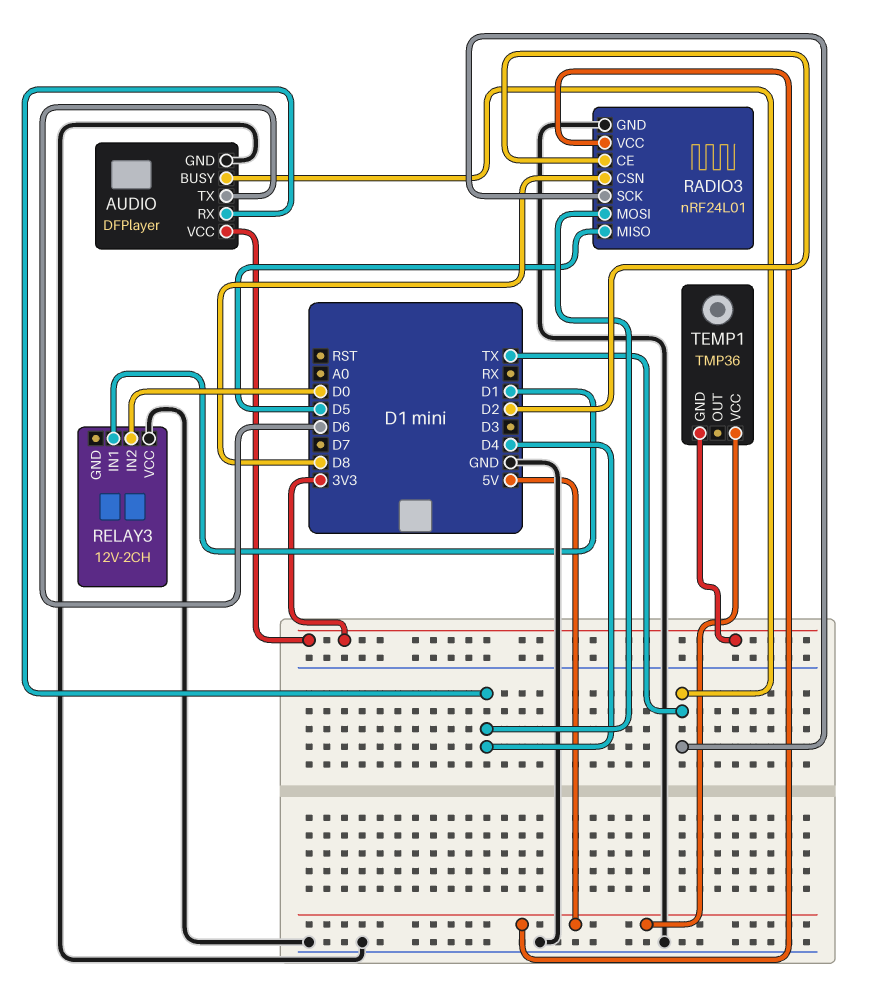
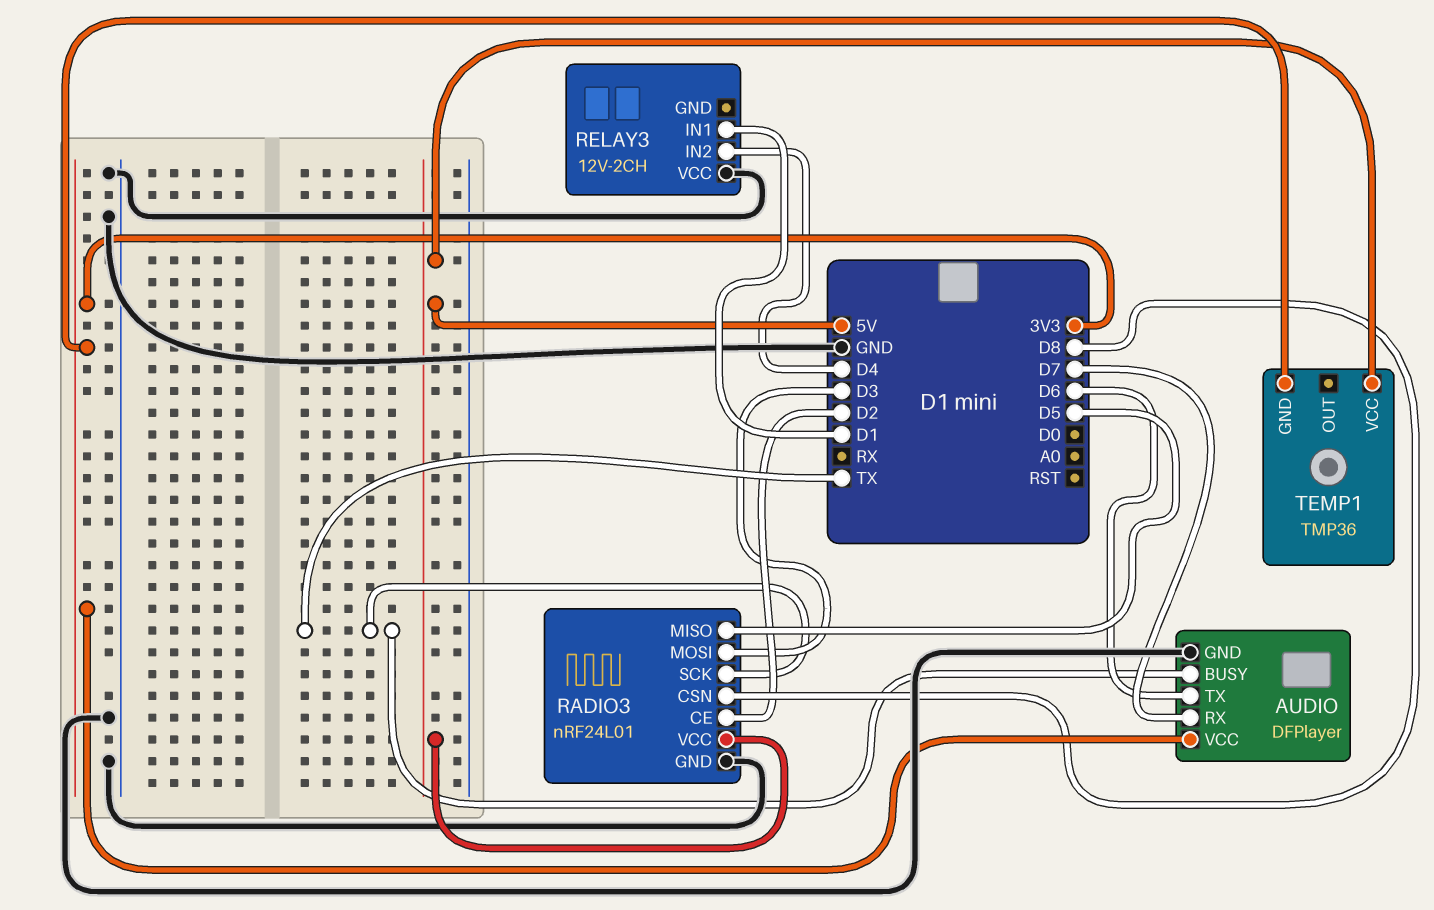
AUDIO pin RX: D4 -> D7
RADIO3 pin MOSI: D4 -> D3
RELAY3 pin IN2: D0 -> D4

